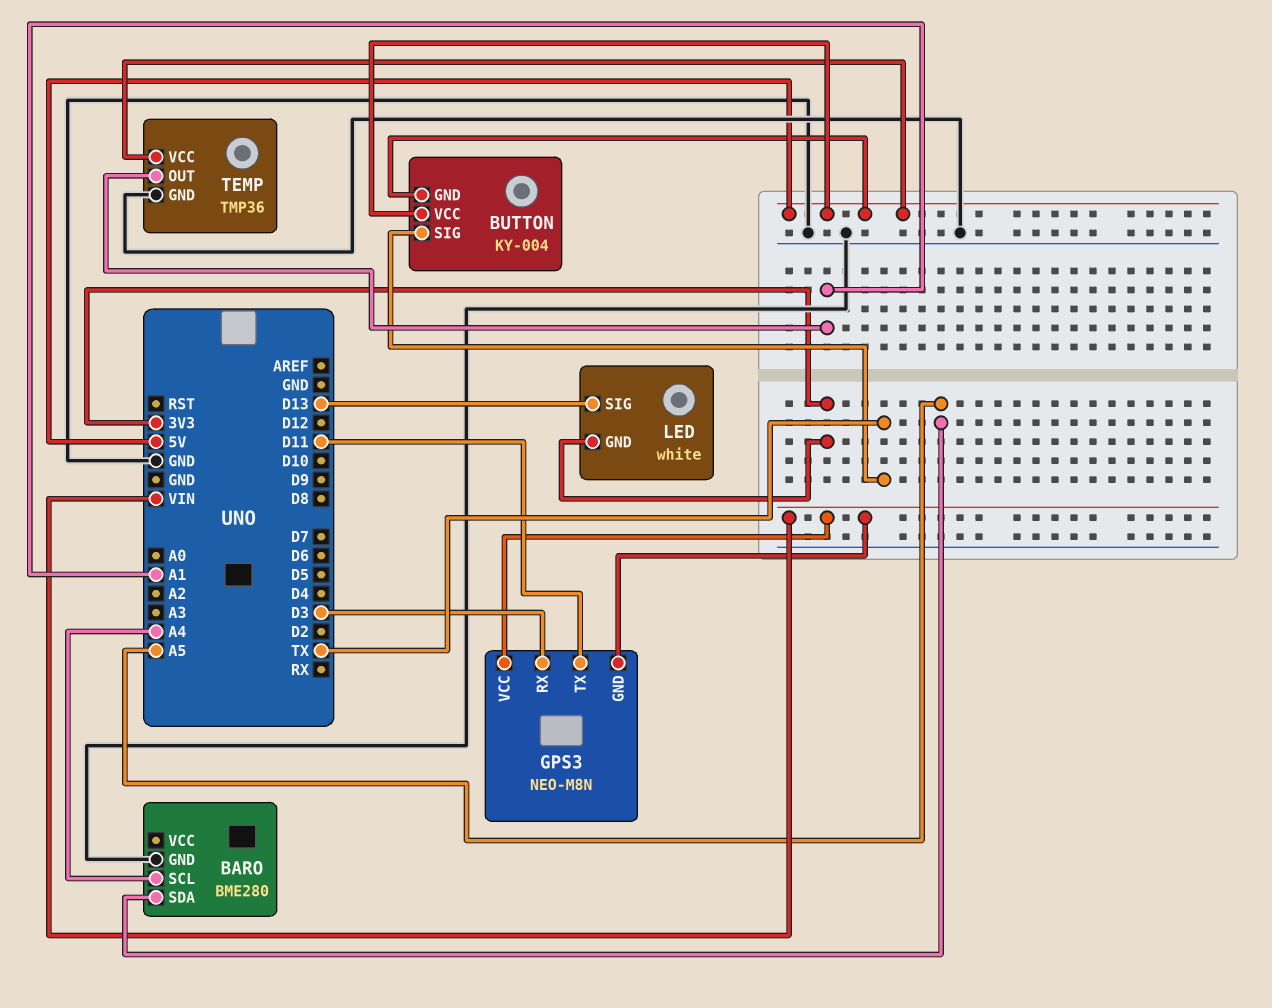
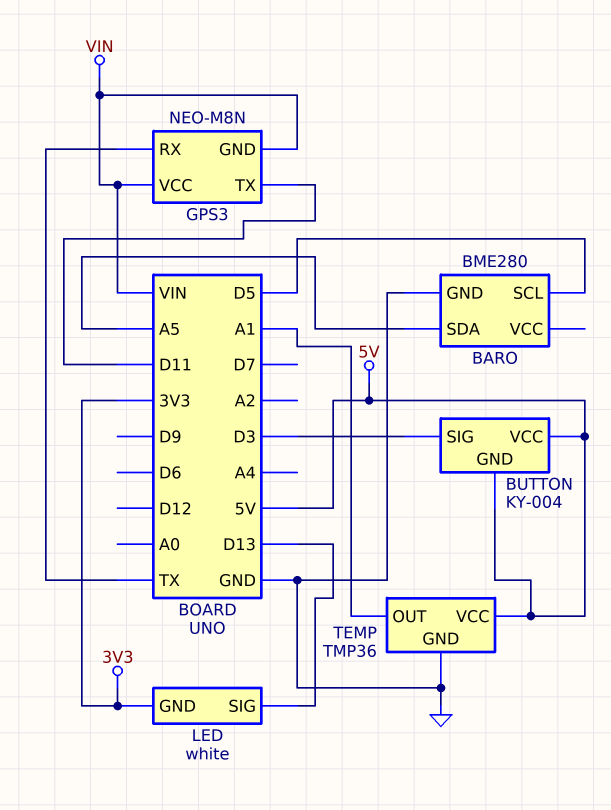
BARO pin SCL: A4 -> D5
BUTTON pin SIG: TX -> D3
GPS3 pin RX: D3 -> TX

